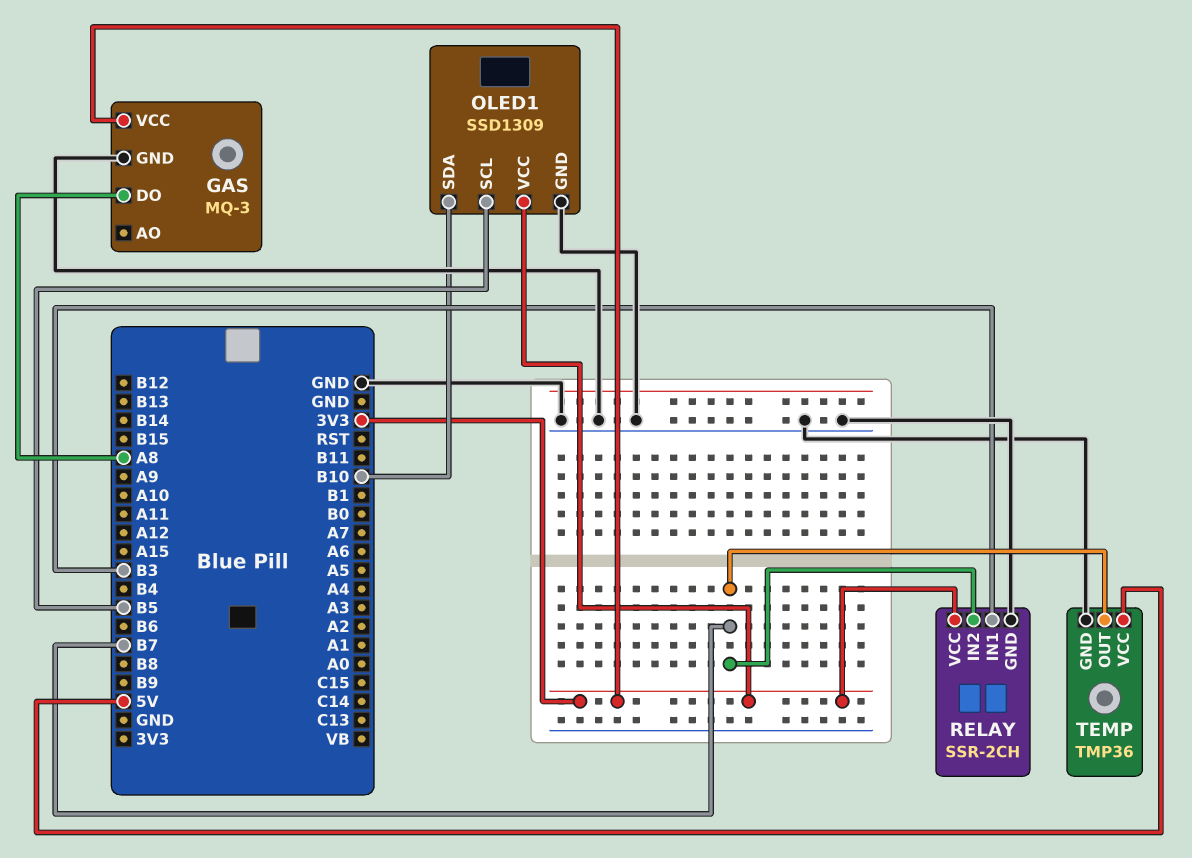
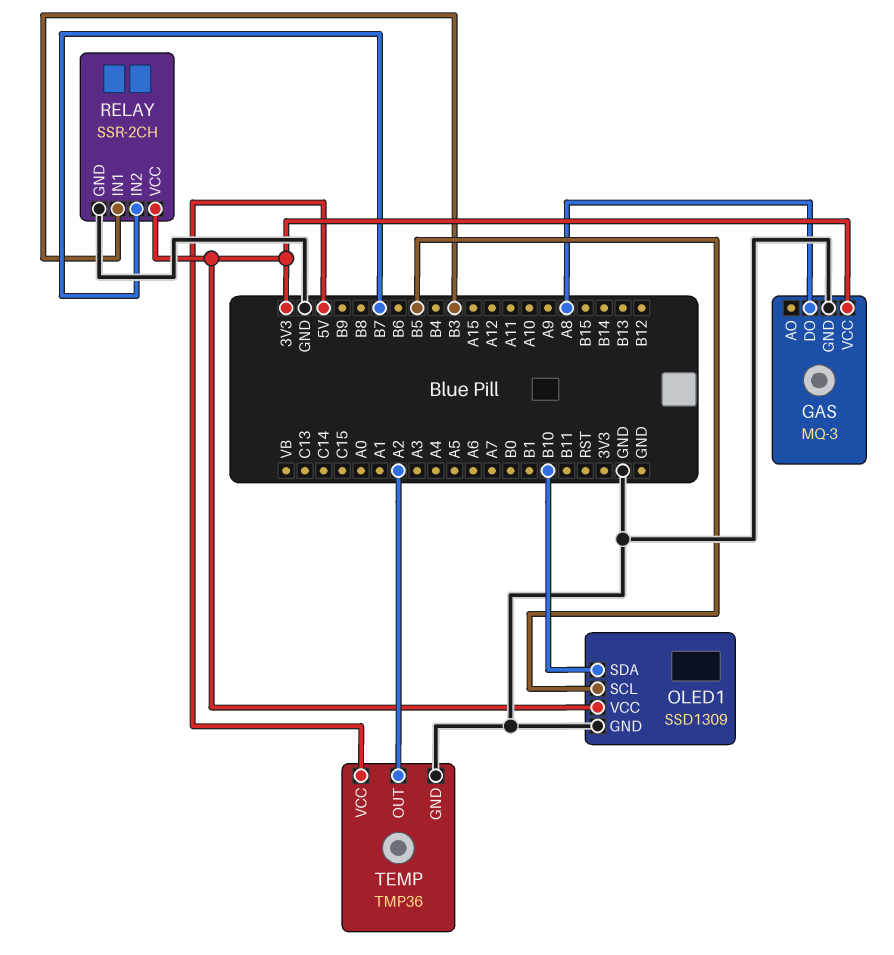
TEMP pin OUT: B7 -> A2

